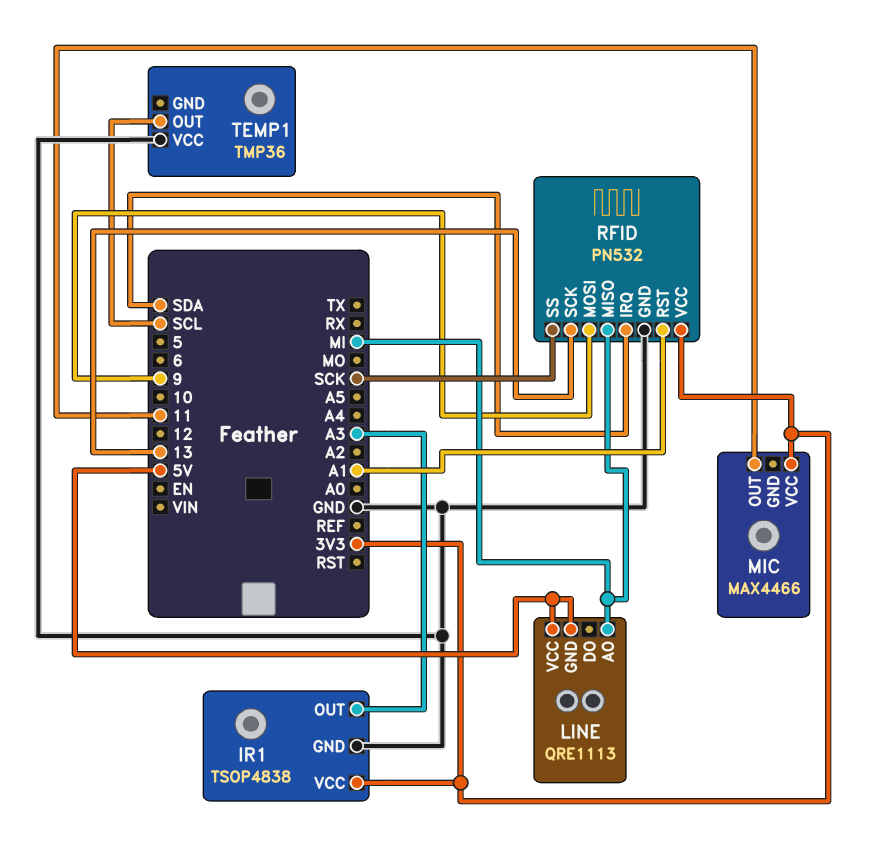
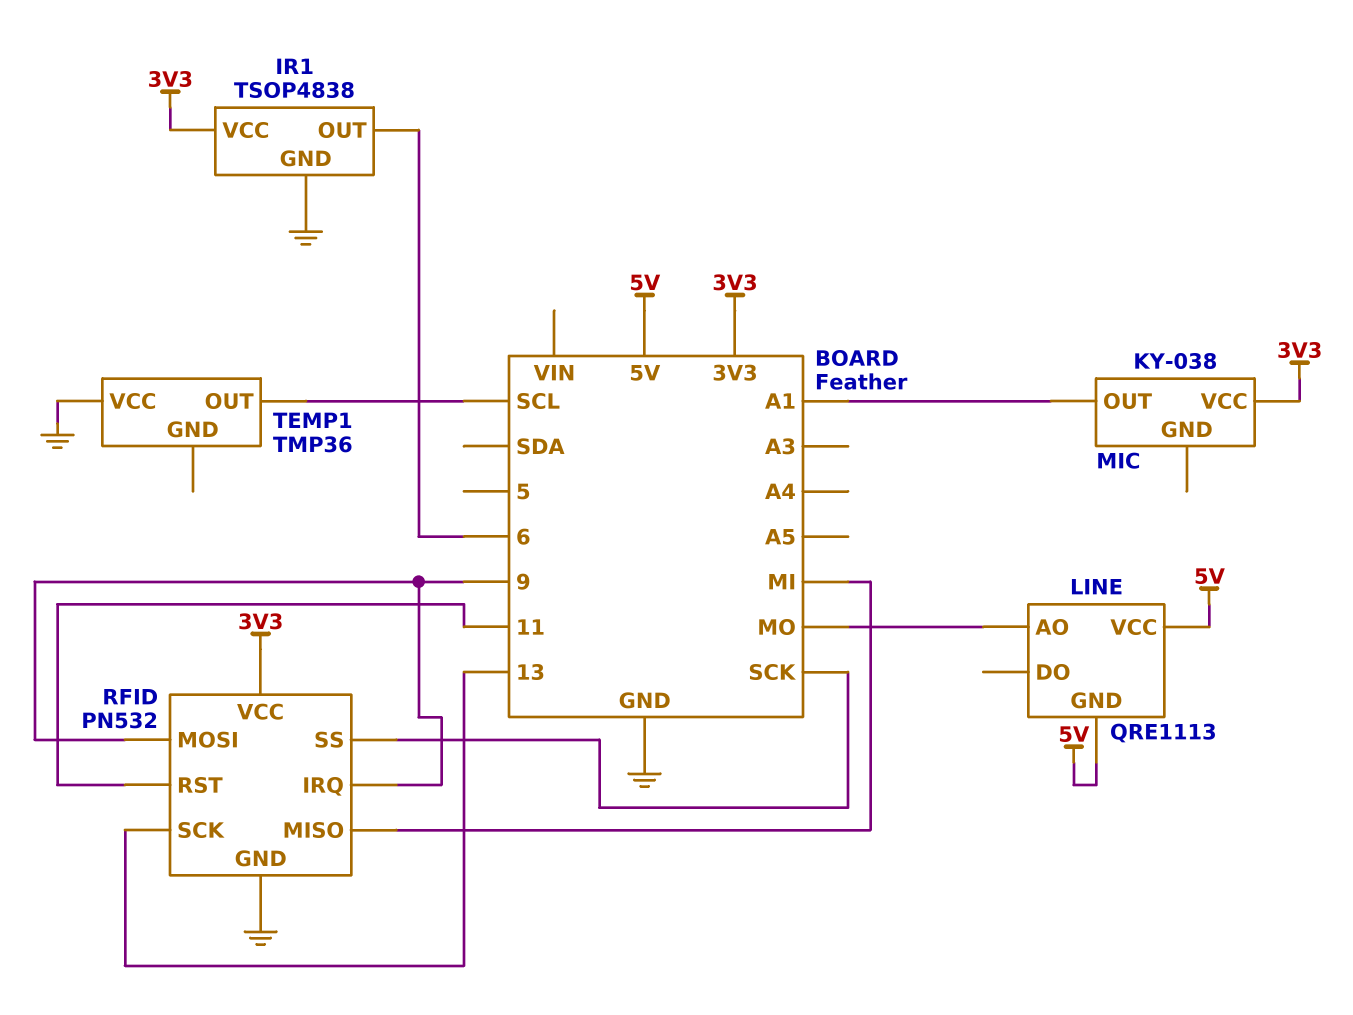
IR1 pin OUT: A3 -> 6
LINE pin AO: MI -> MO
MIC: MAX4466 -> KY-038
MIC pin OUT: 11 -> A1
RFID pin IRQ: SDA -> 9
RFID pin RST: A1 -> 11

